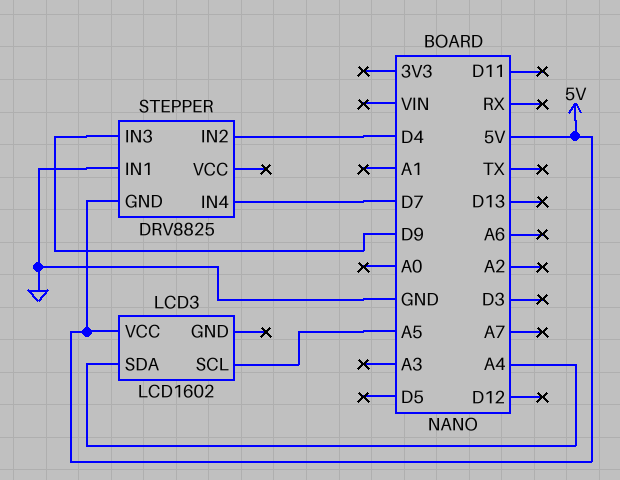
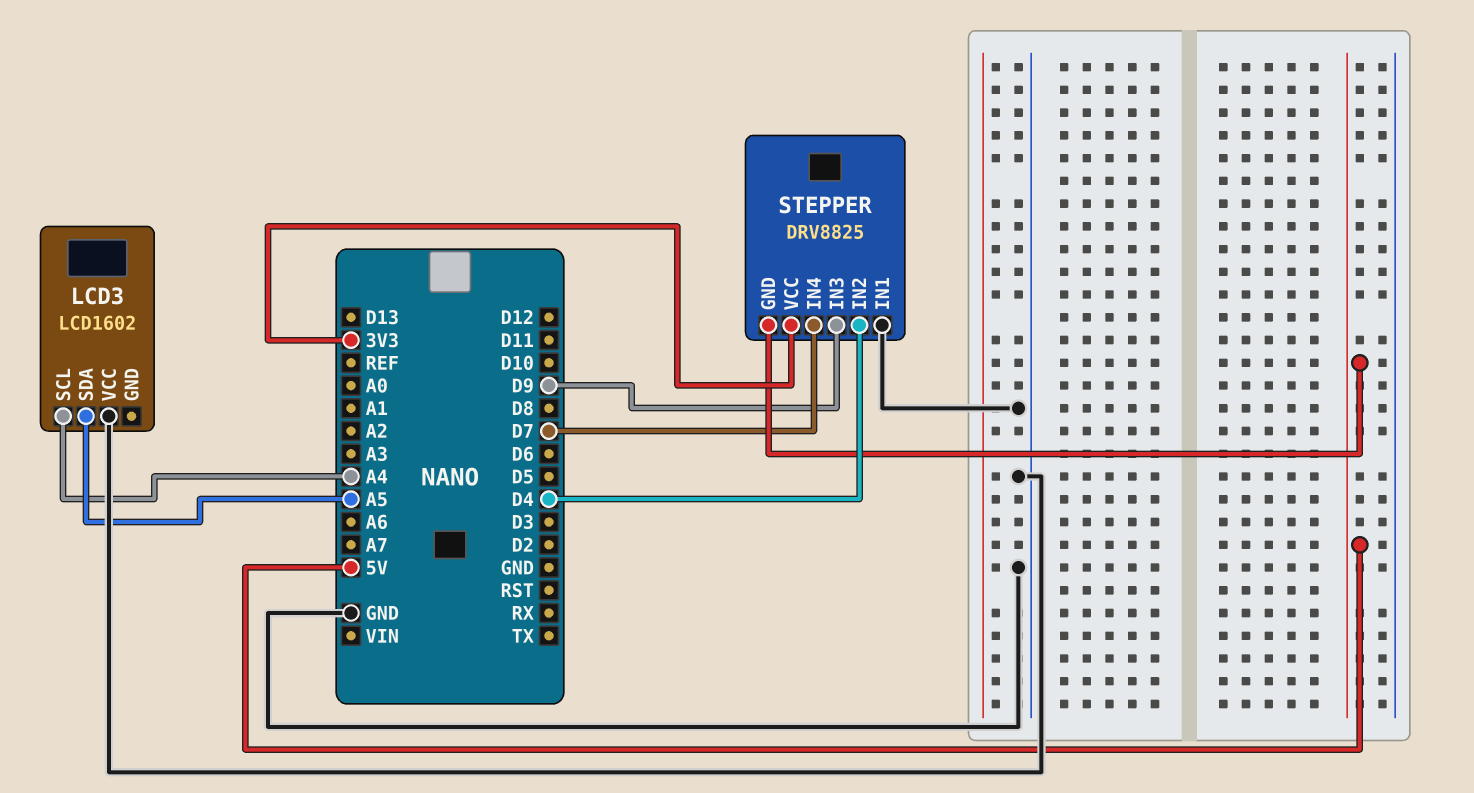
LCD3 pin SCL: A5 -> A4
LCD3 pin SDA: A4 -> A5
LCD3 pin VCC: 5V -> GND
STEPPER pin VCC: none -> 3V3

